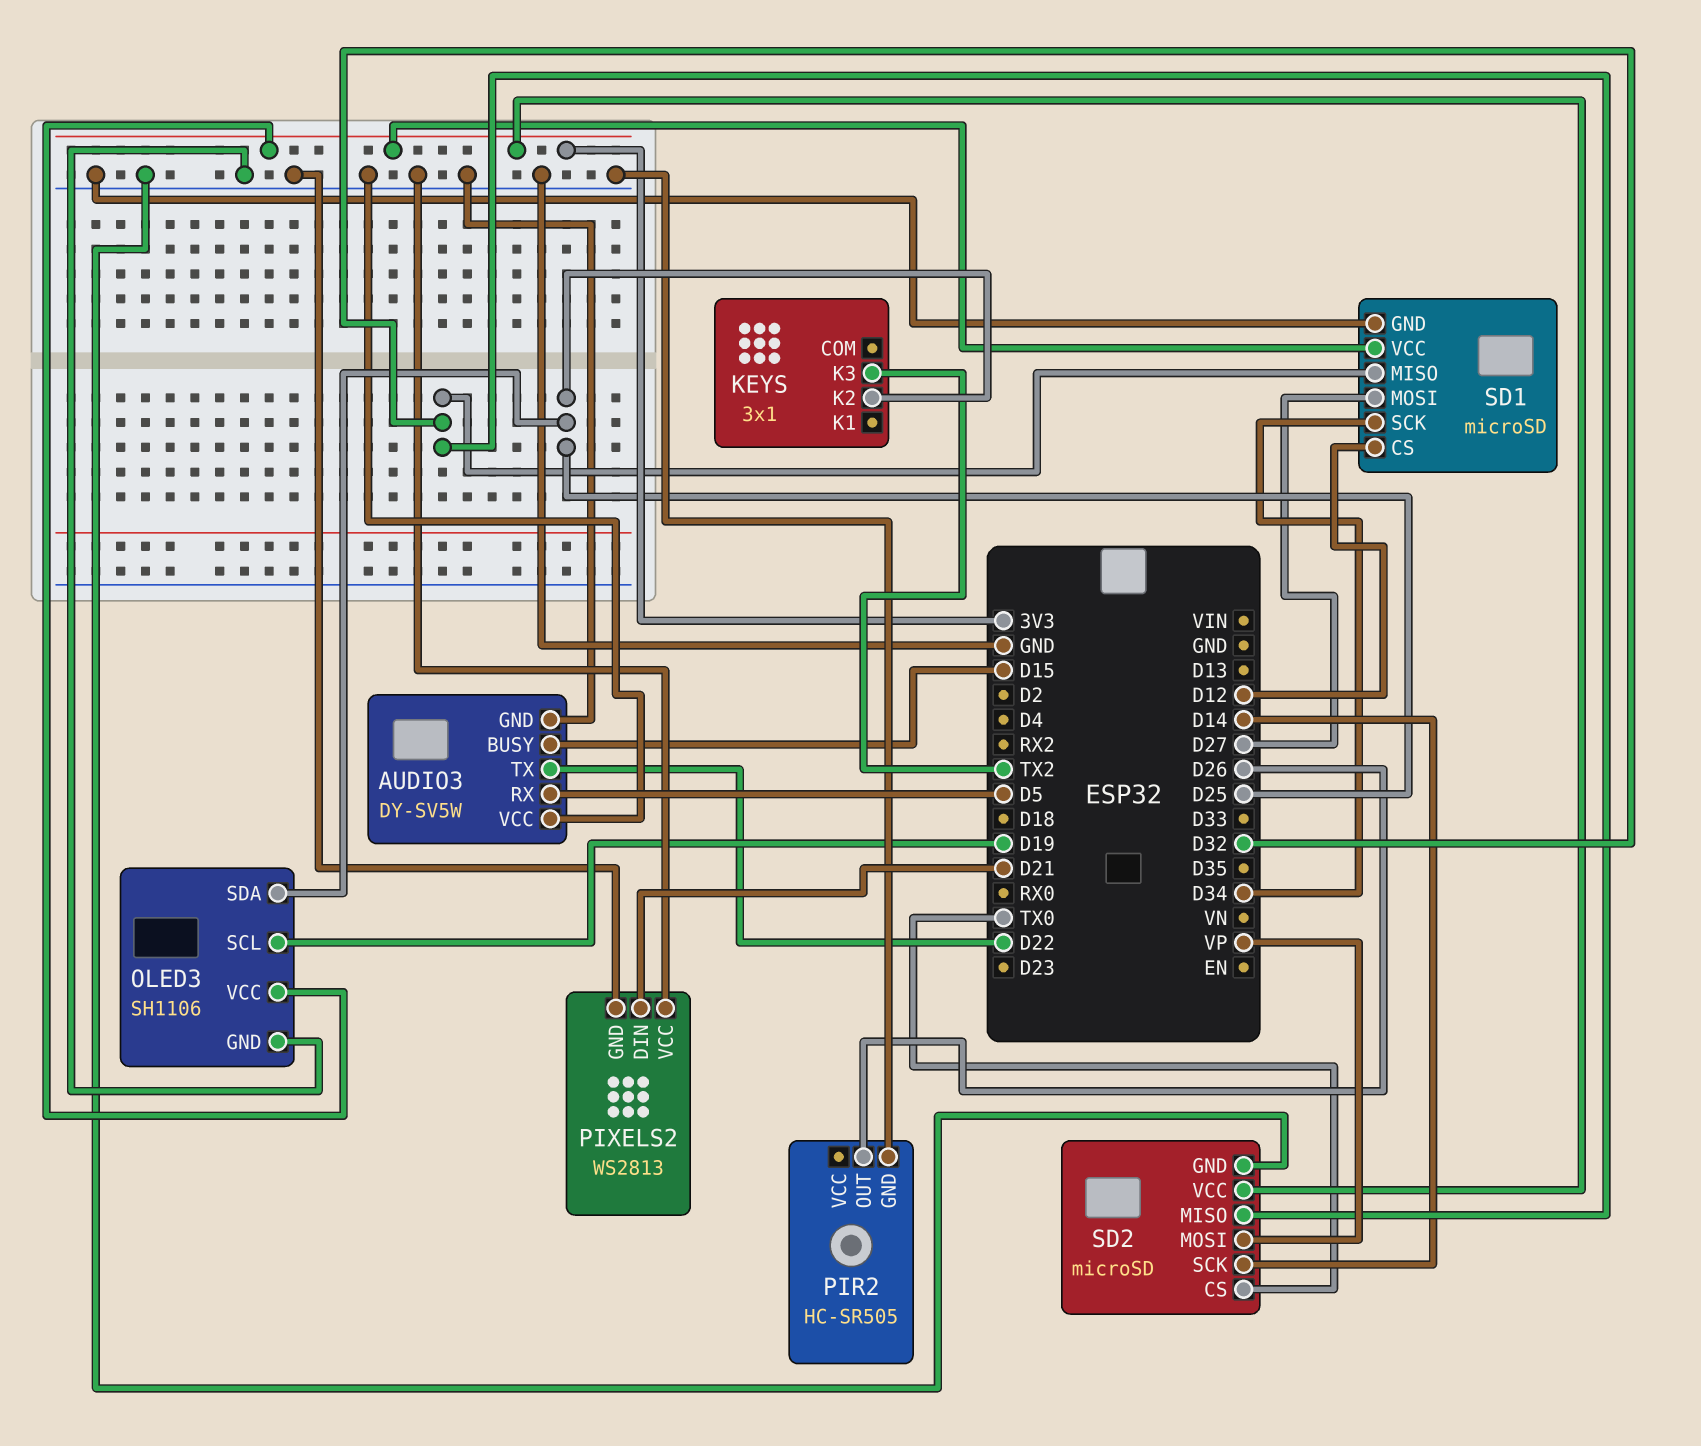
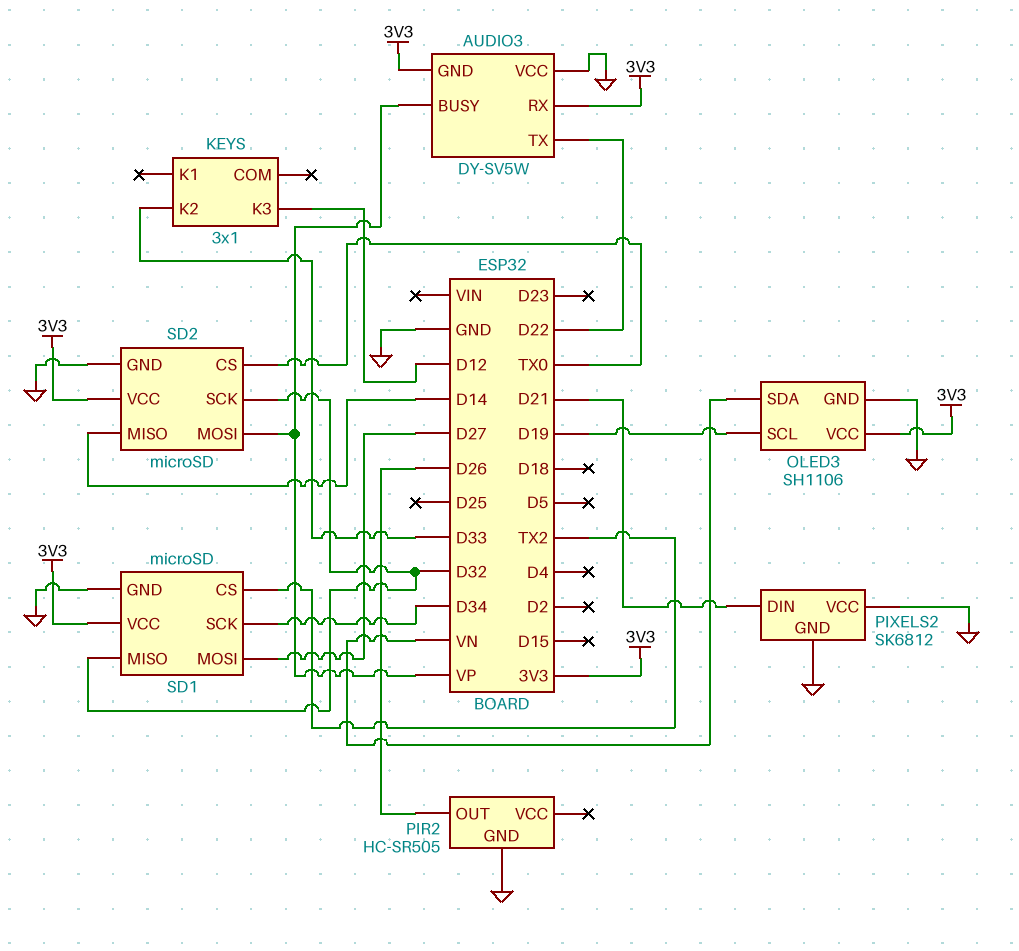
AUDIO3 pin BUSY: D15 -> VP
AUDIO3 pin GND: GND -> 3V3
AUDIO3 pin RX: D5 -> 3V3
KEYS pin K2: D25 -> D33
KEYS pin K3: TX2 -> D12
OLED3 pin SDA: D25 -> VN
PIXELS2: WS2813 -> SK6812
SD1 pin CS: D12 -> TX2
SD2 pin MISO: D32 -> D14
SD2 pin SCK: D14 -> D32

